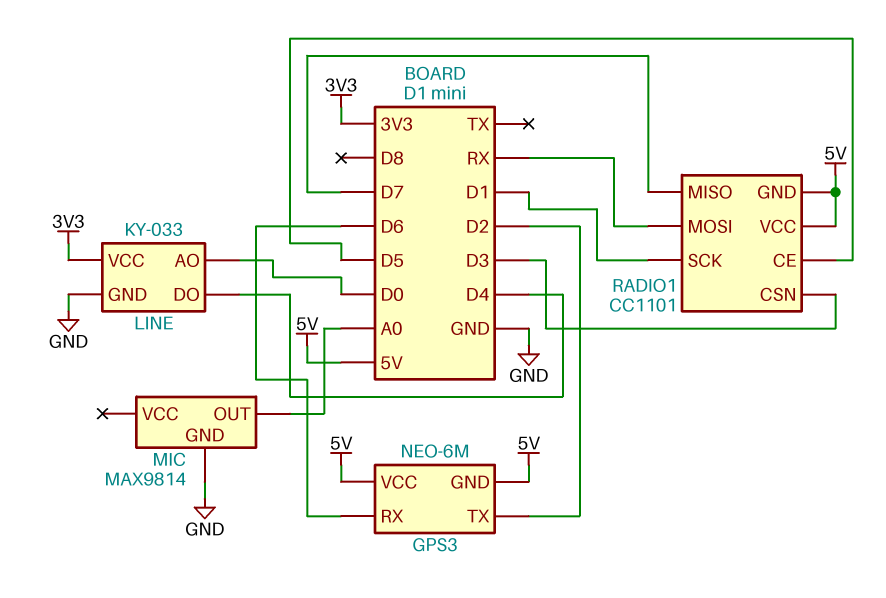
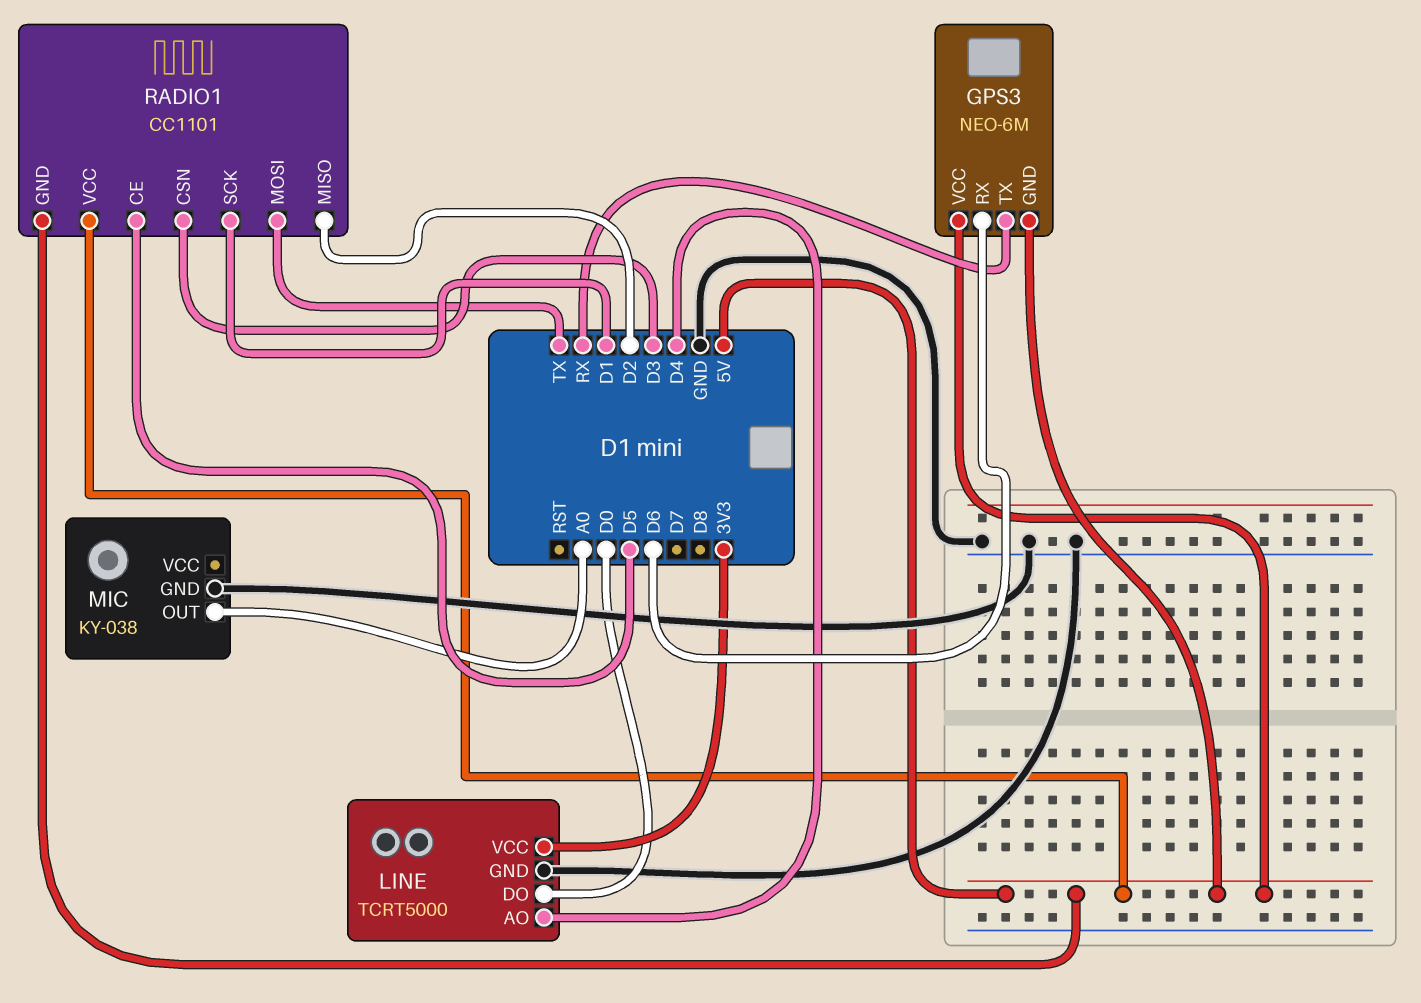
GPS3 pin TX: D2 -> RX
LINE: KY-033 -> TCRT5000
LINE pin AO: D0 -> D4
LINE pin DO: D4 -> D0
MIC: MAX9814 -> KY-038
RADIO1 pin MISO: D7 -> D2
RADIO1 pin MOSI: RX -> TX

